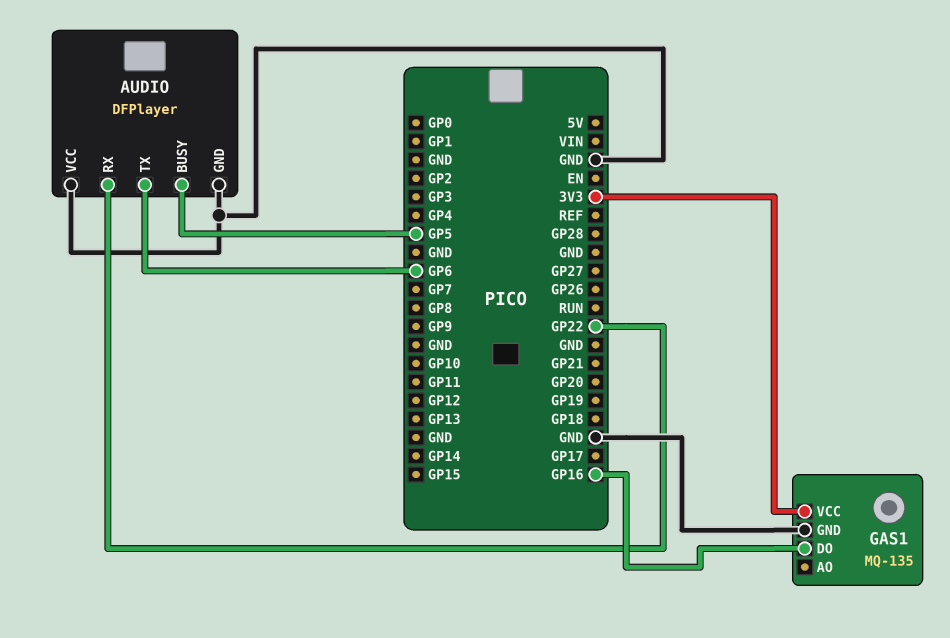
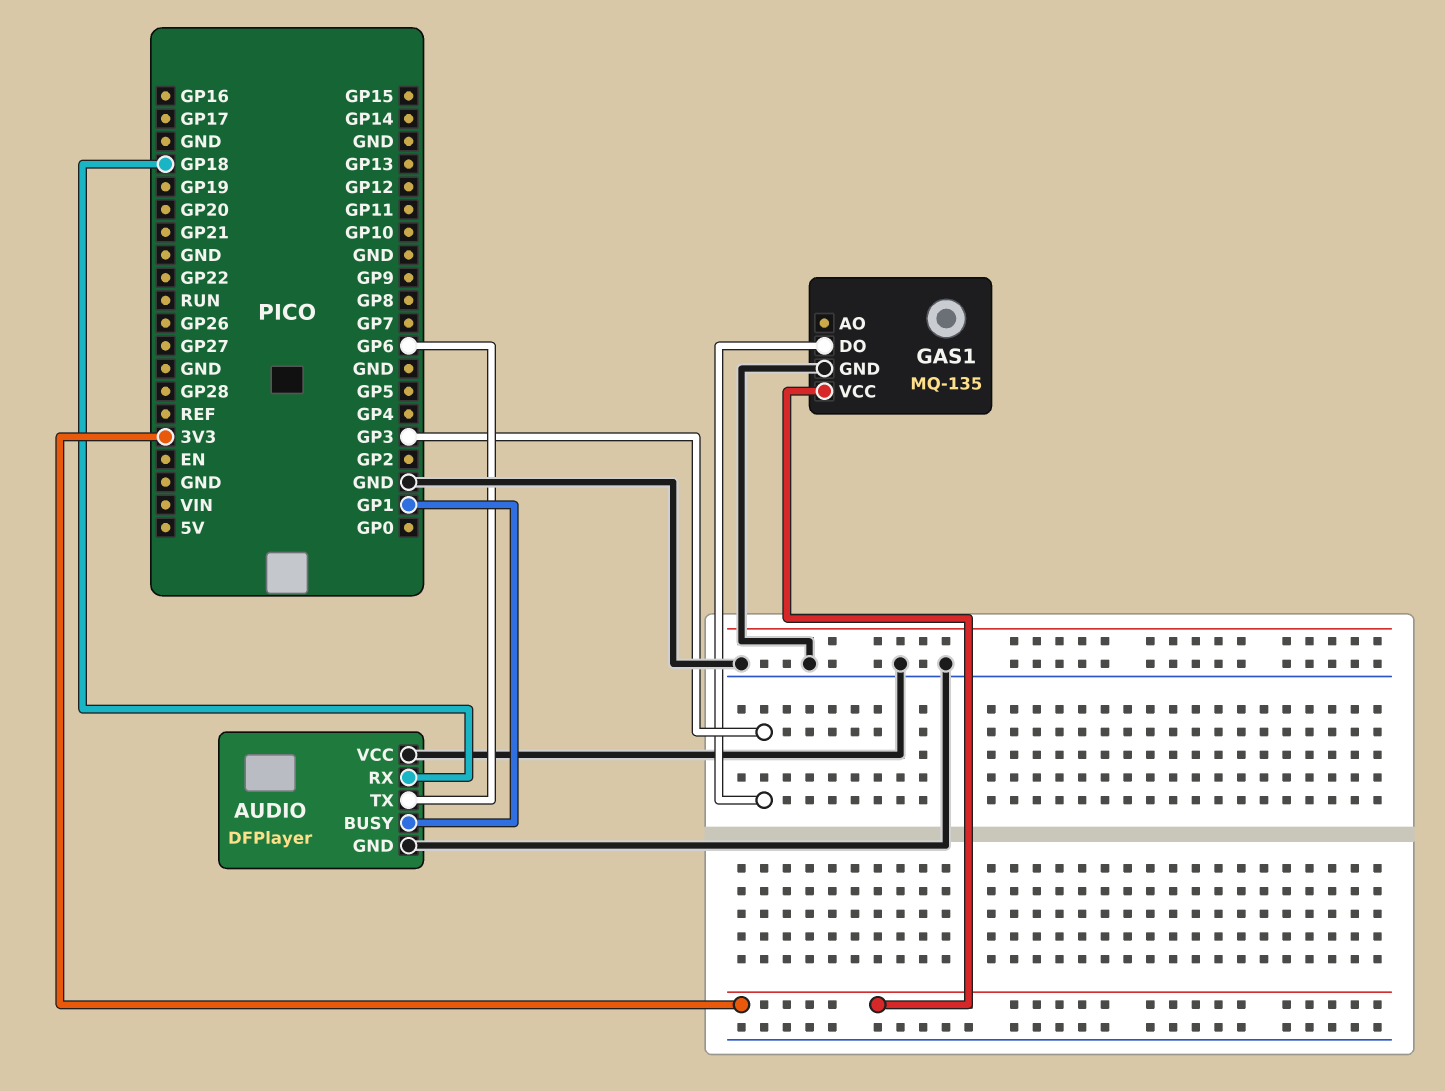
AUDIO pin BUSY: GP5 -> GP1
AUDIO pin RX: GP22 -> GP18
GAS1 pin DO: GP16 -> GP3

